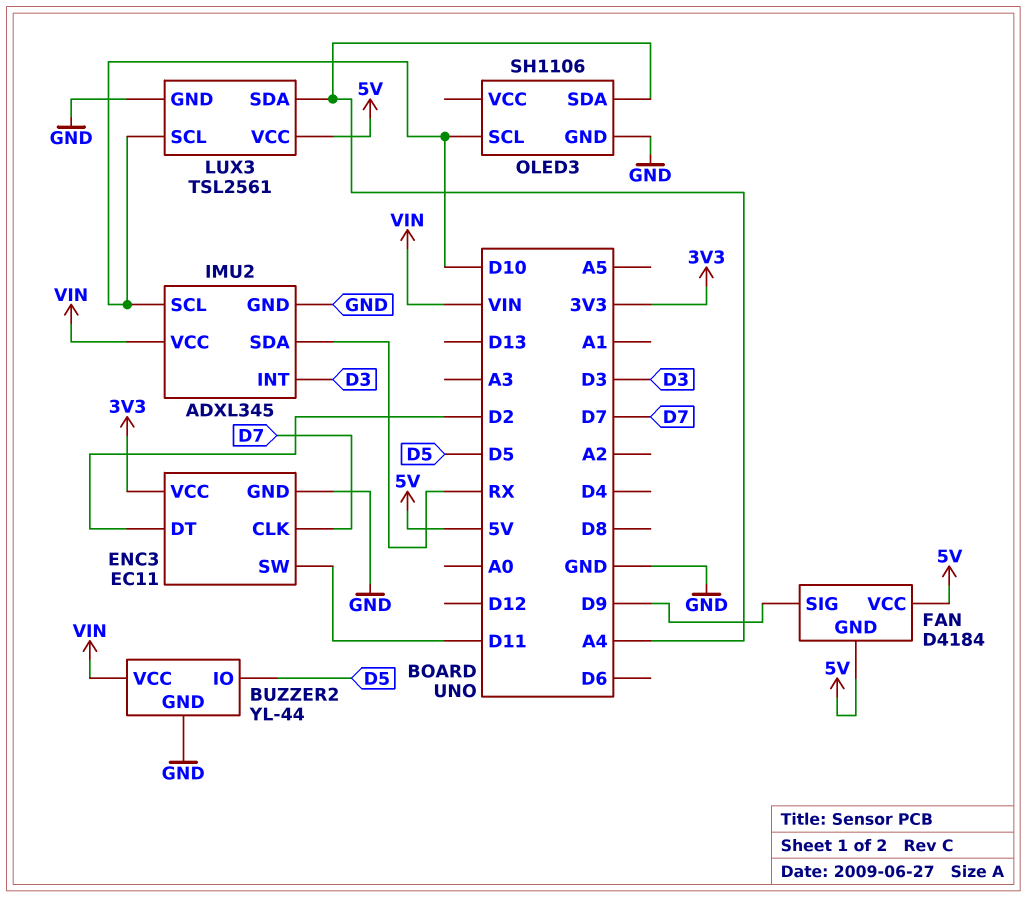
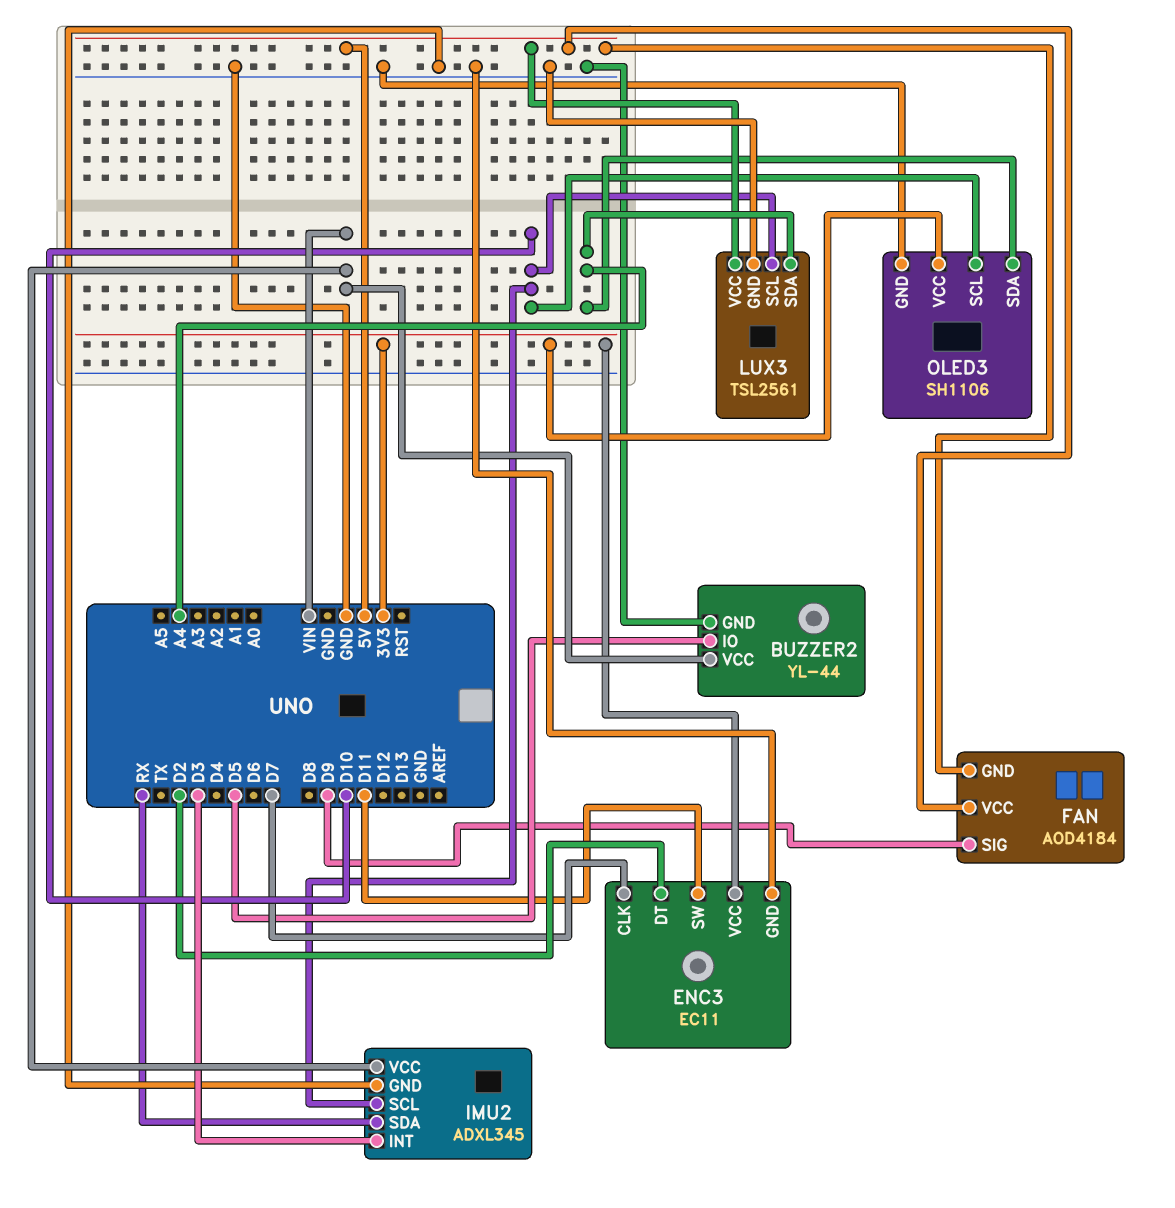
FAN: D4184 -> AOD4184
OLED3 pin VCC: none -> 3V3

